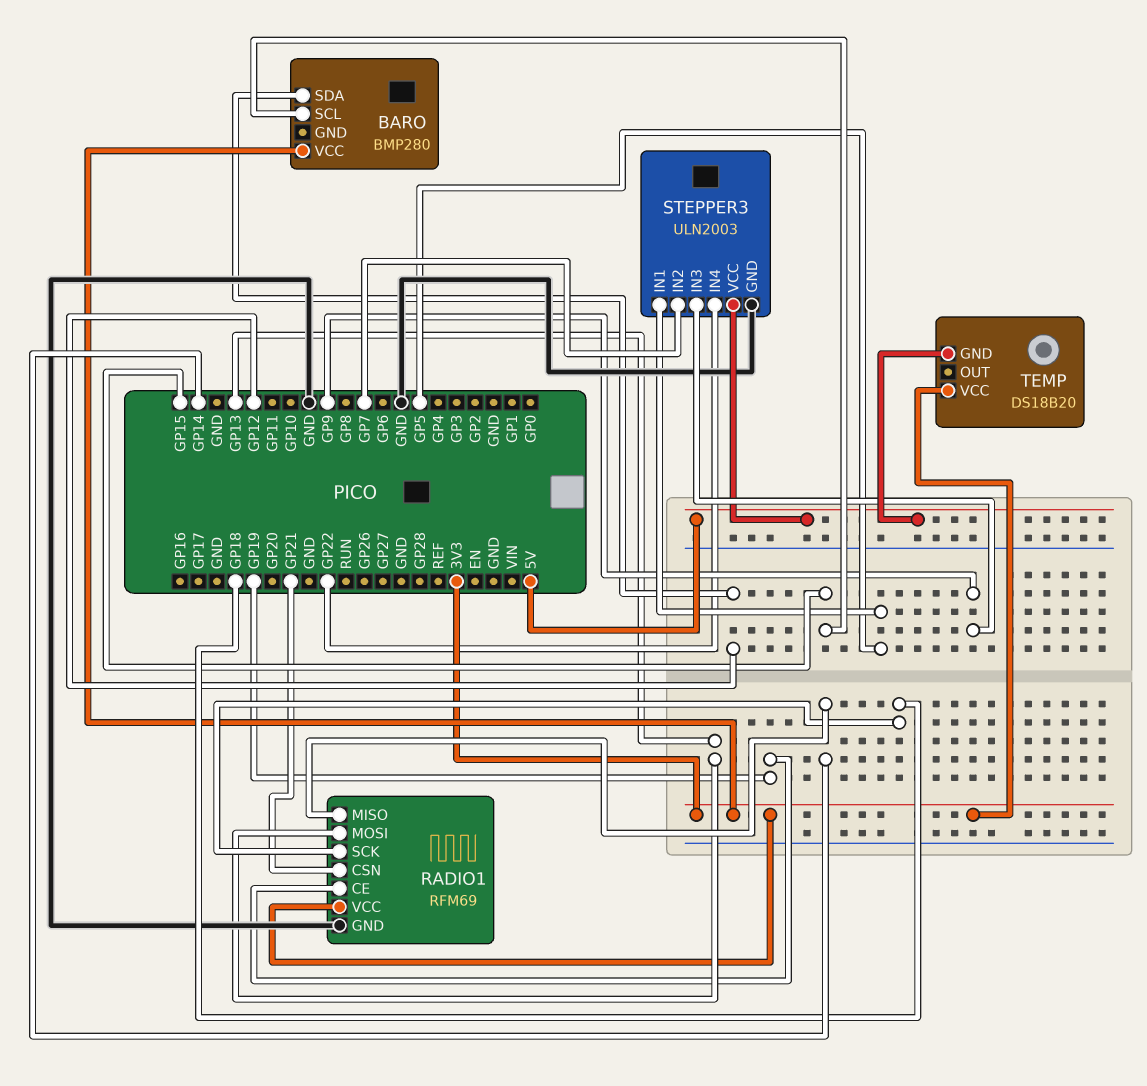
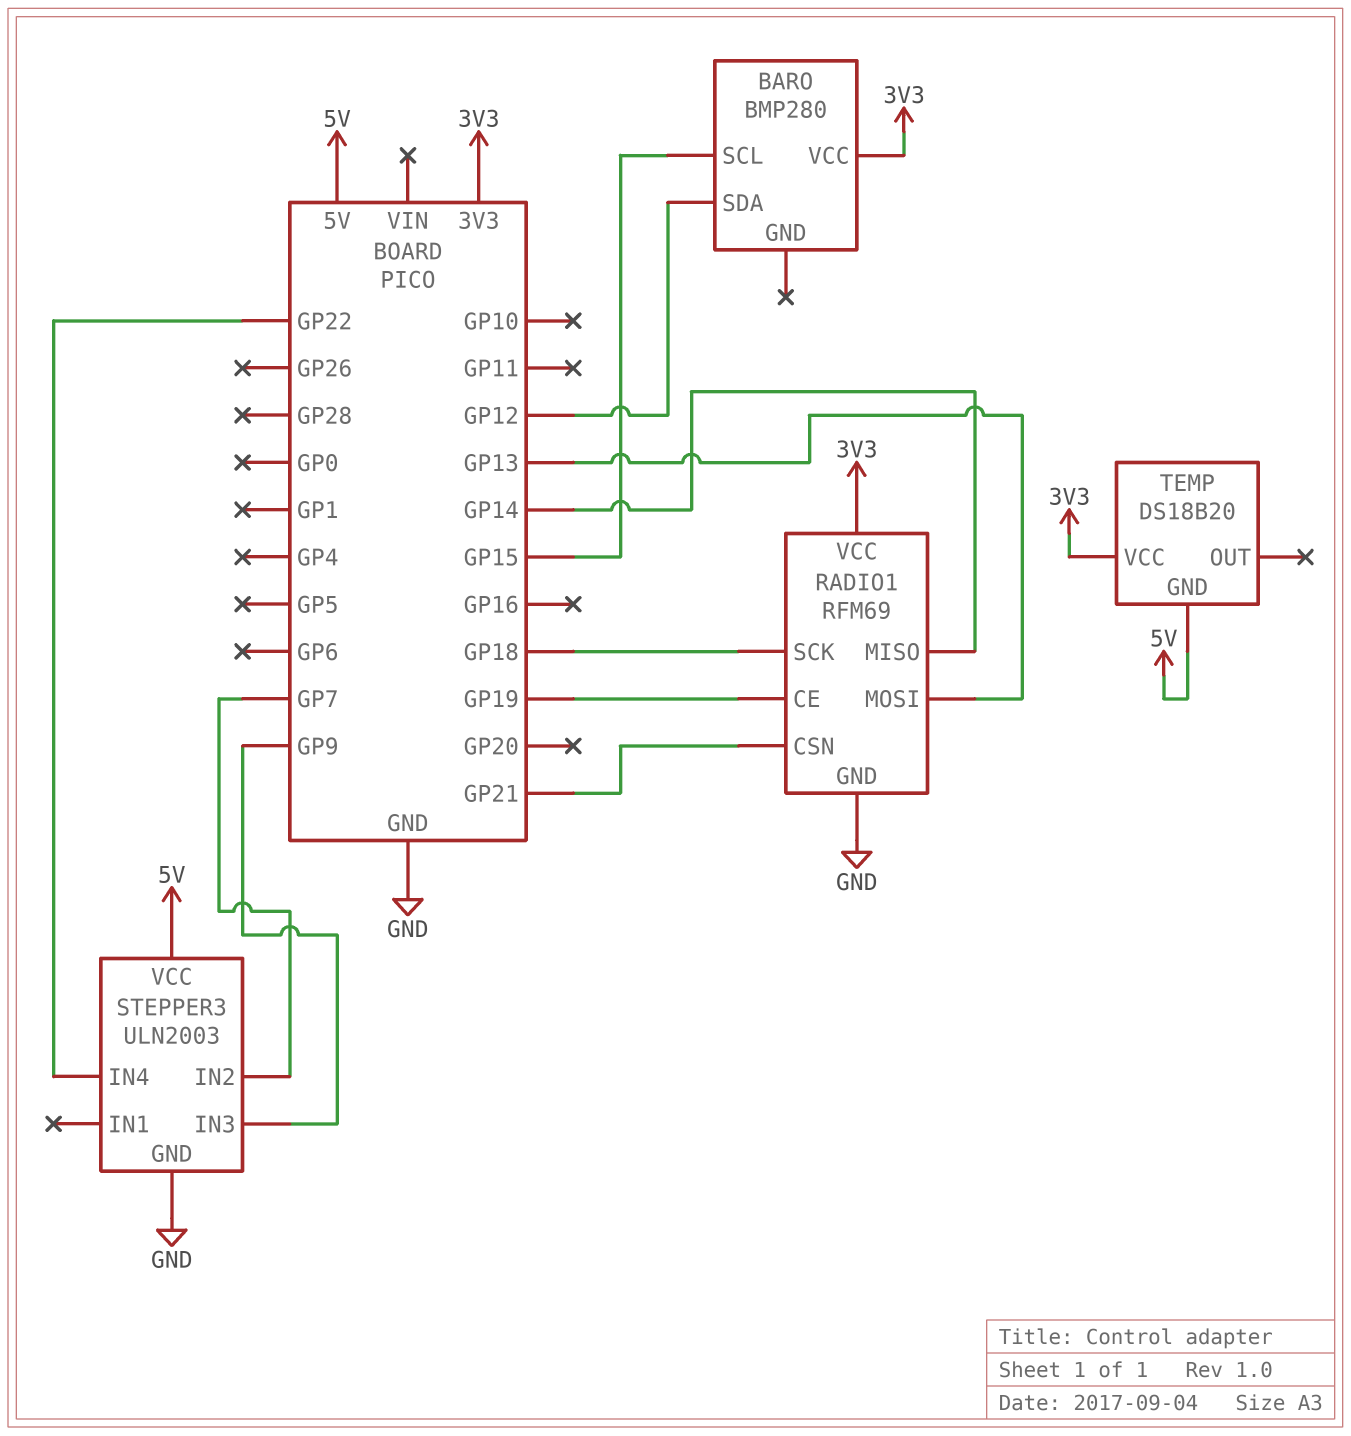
STEPPER3 pin IN1: GP5 -> none

